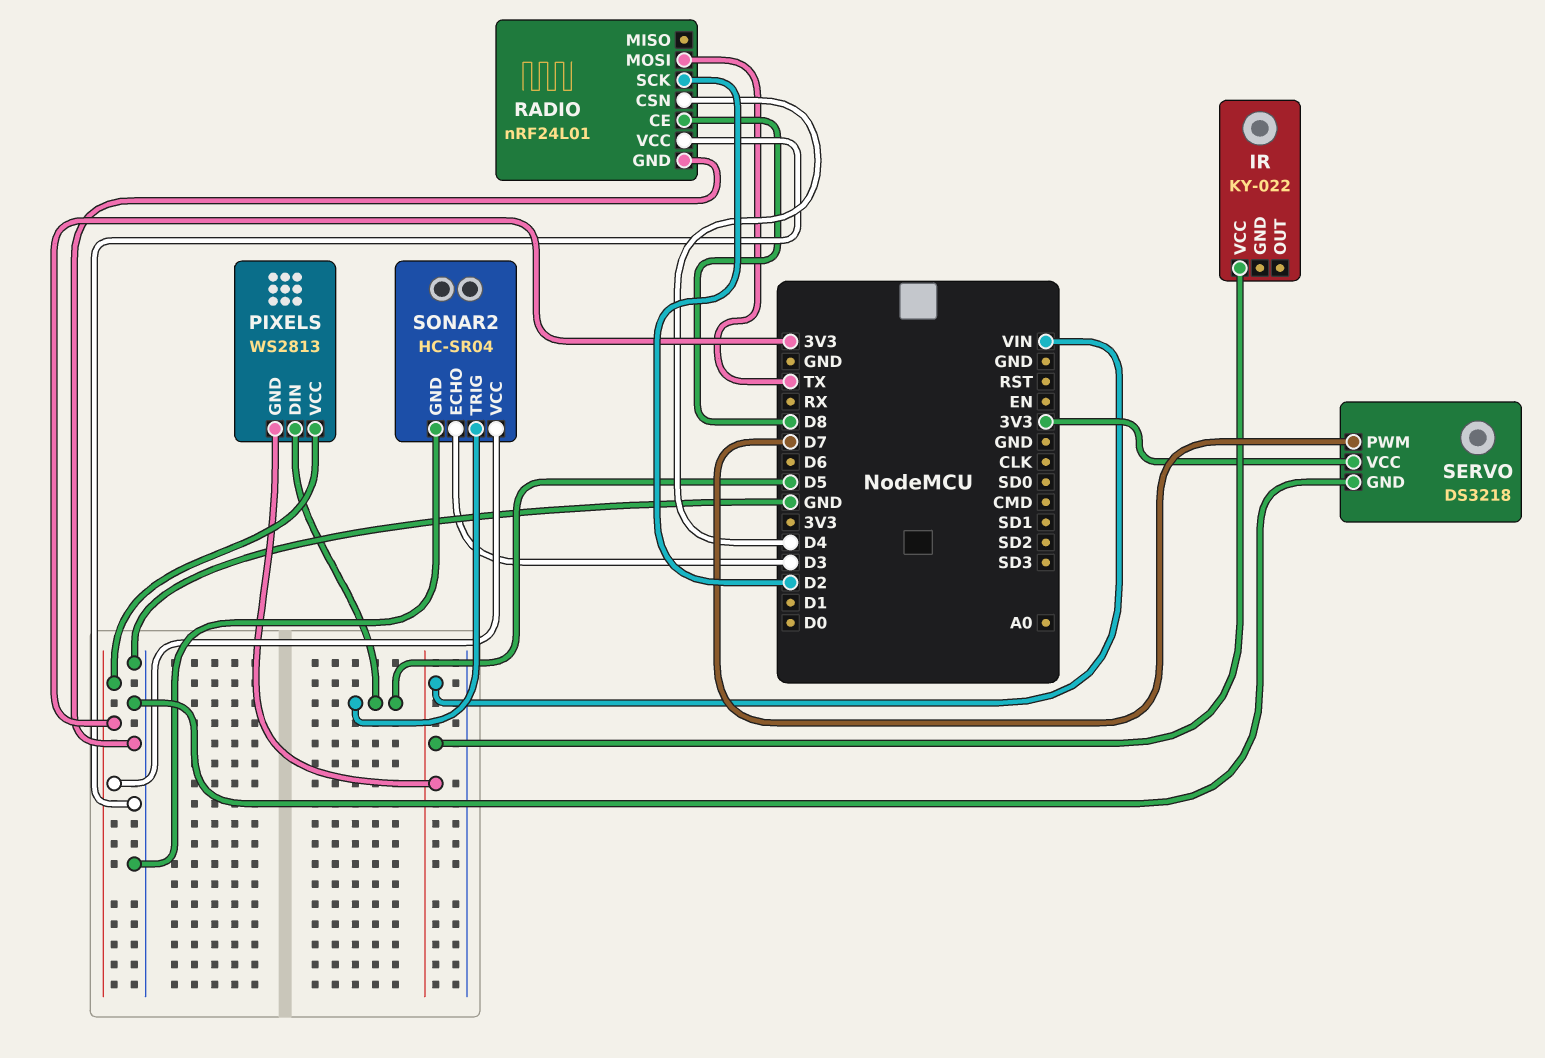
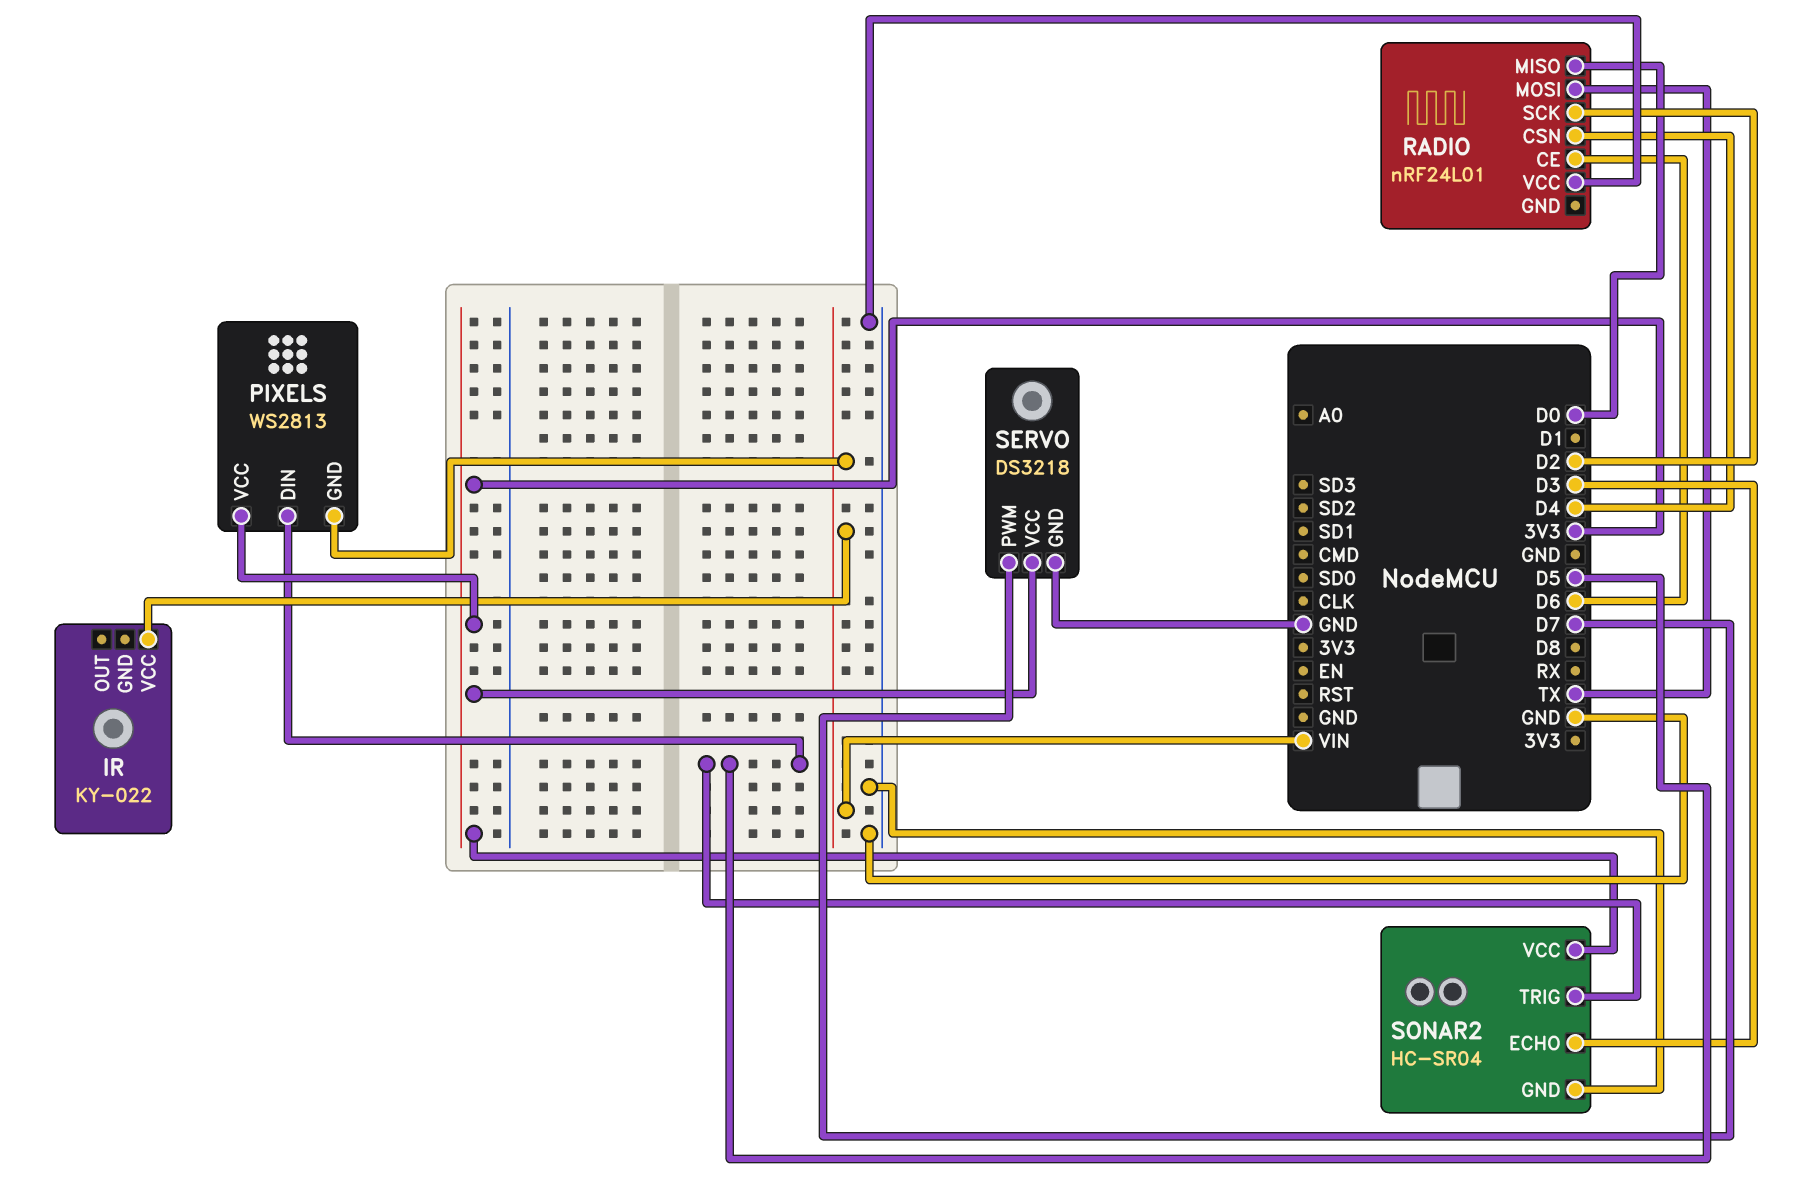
RADIO pin CE: D8 -> D6
RADIO pin GND: GND -> none
RADIO pin MISO: none -> D0

